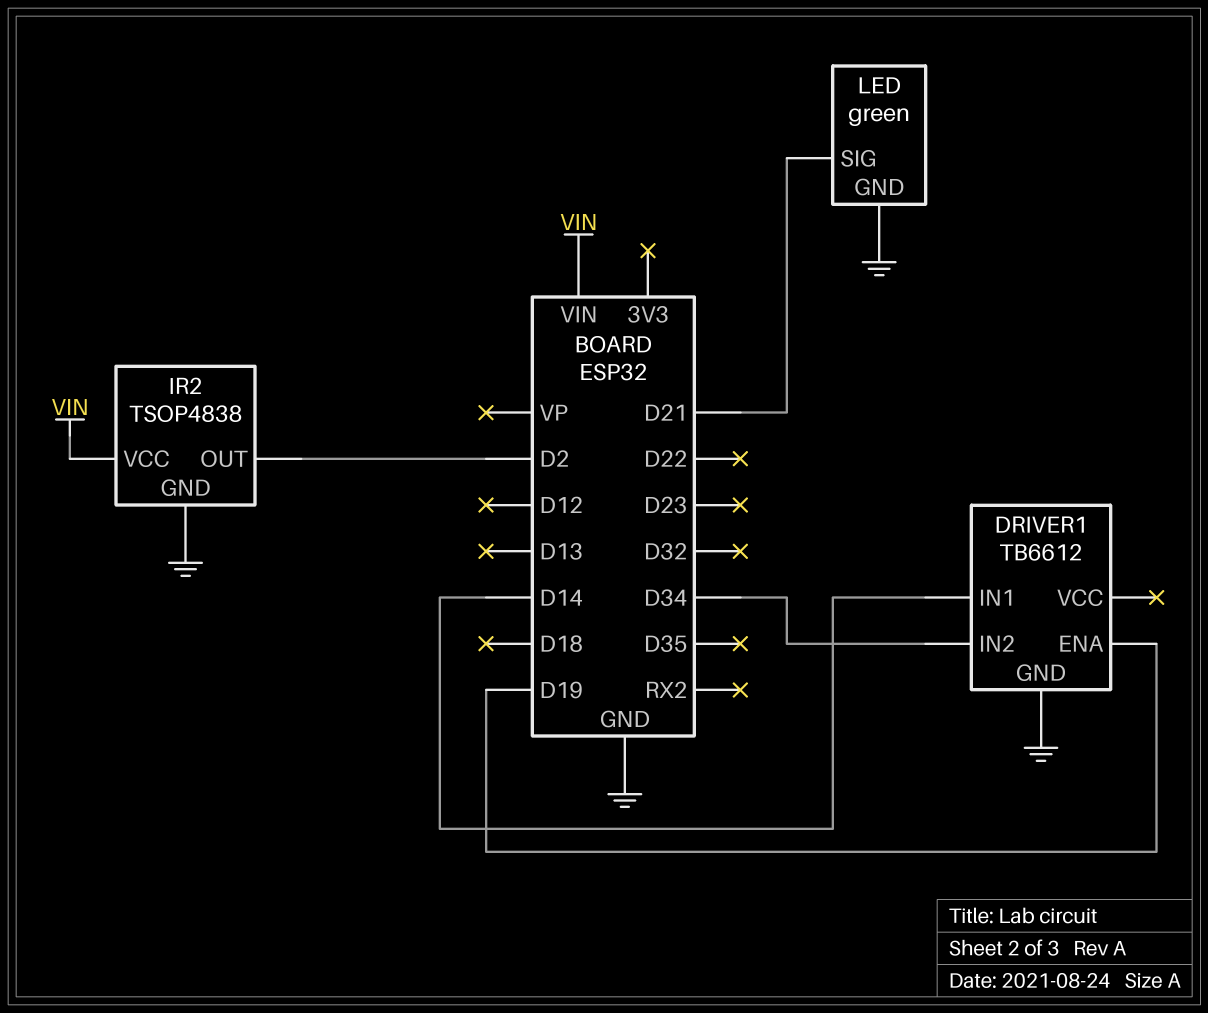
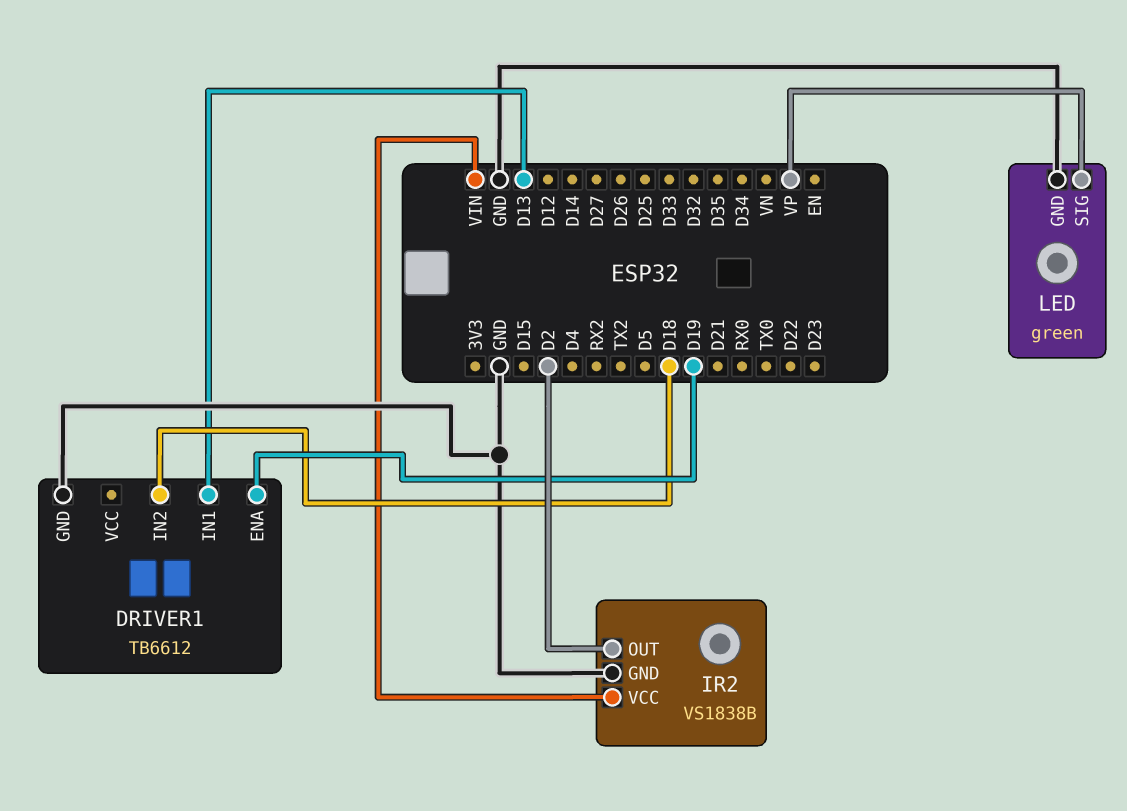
DRIVER1 pin IN1: D14 -> D13
DRIVER1 pin IN2: D34 -> D18
IR2: TSOP4838 -> VS1838B
LED pin SIG: D21 -> VP

